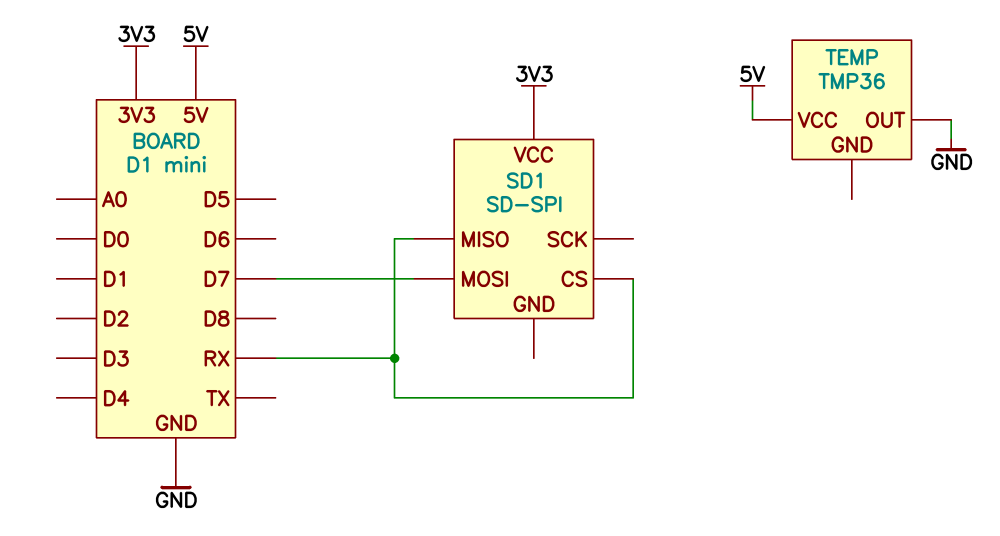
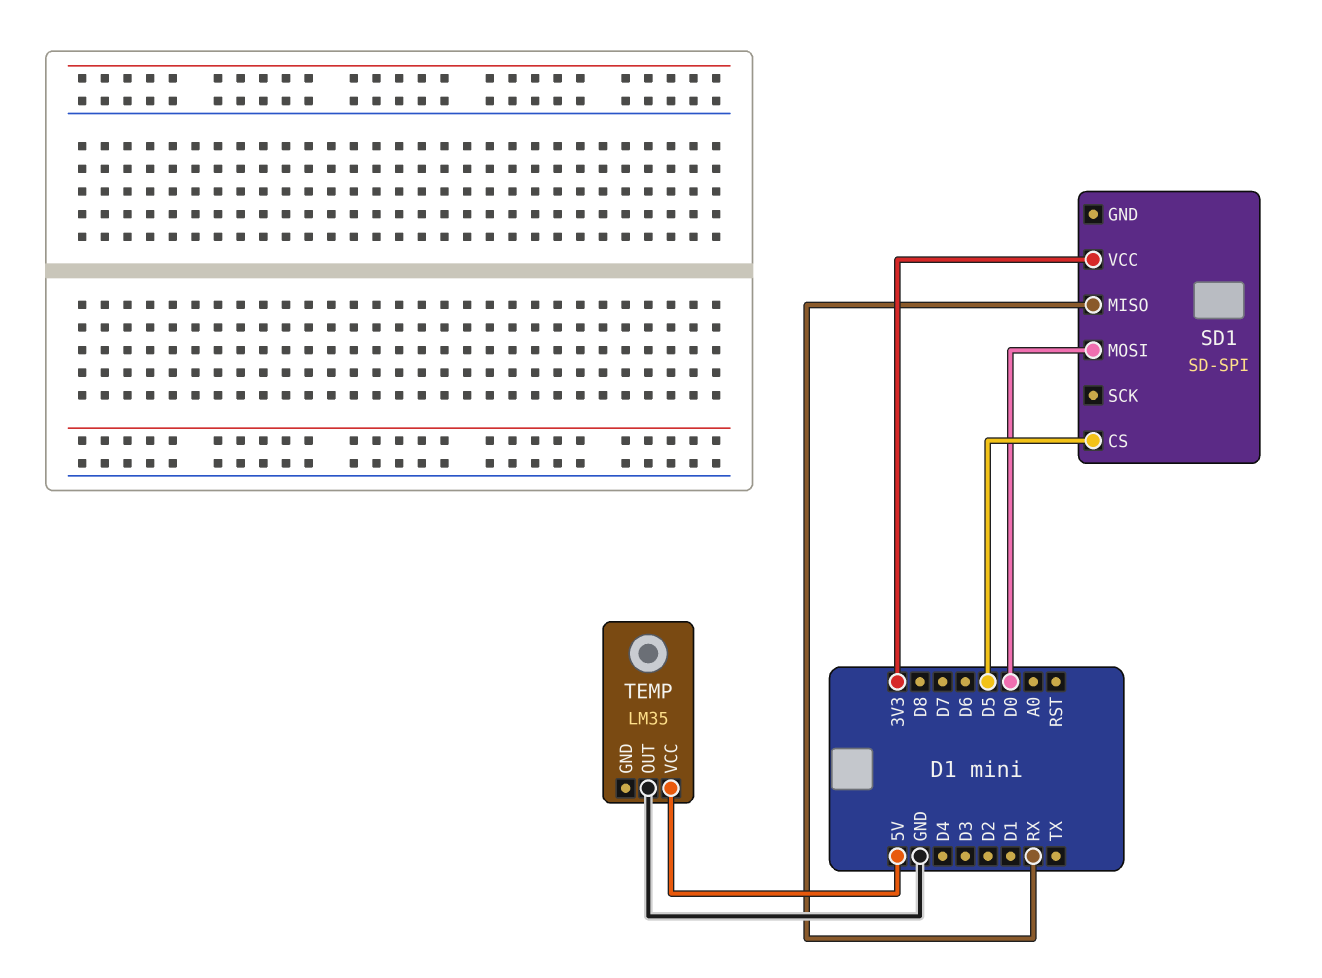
SD1 pin CS: RX -> D5
SD1 pin MOSI: D7 -> D0
TEMP: TMP36 -> LM35

